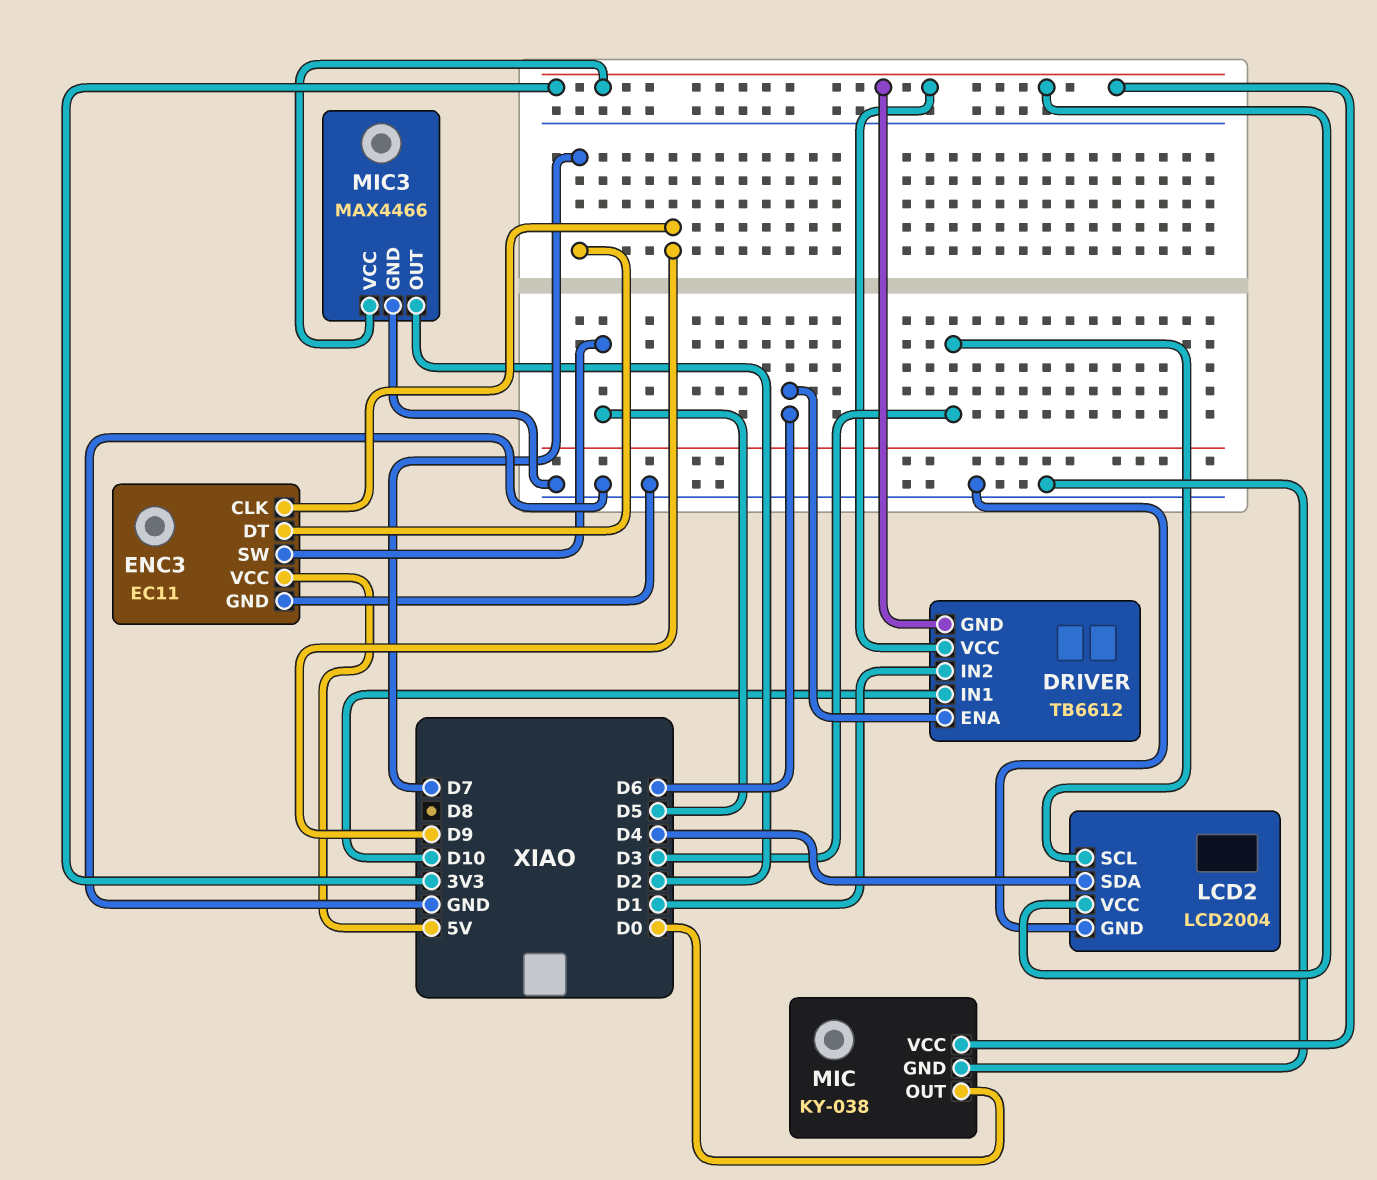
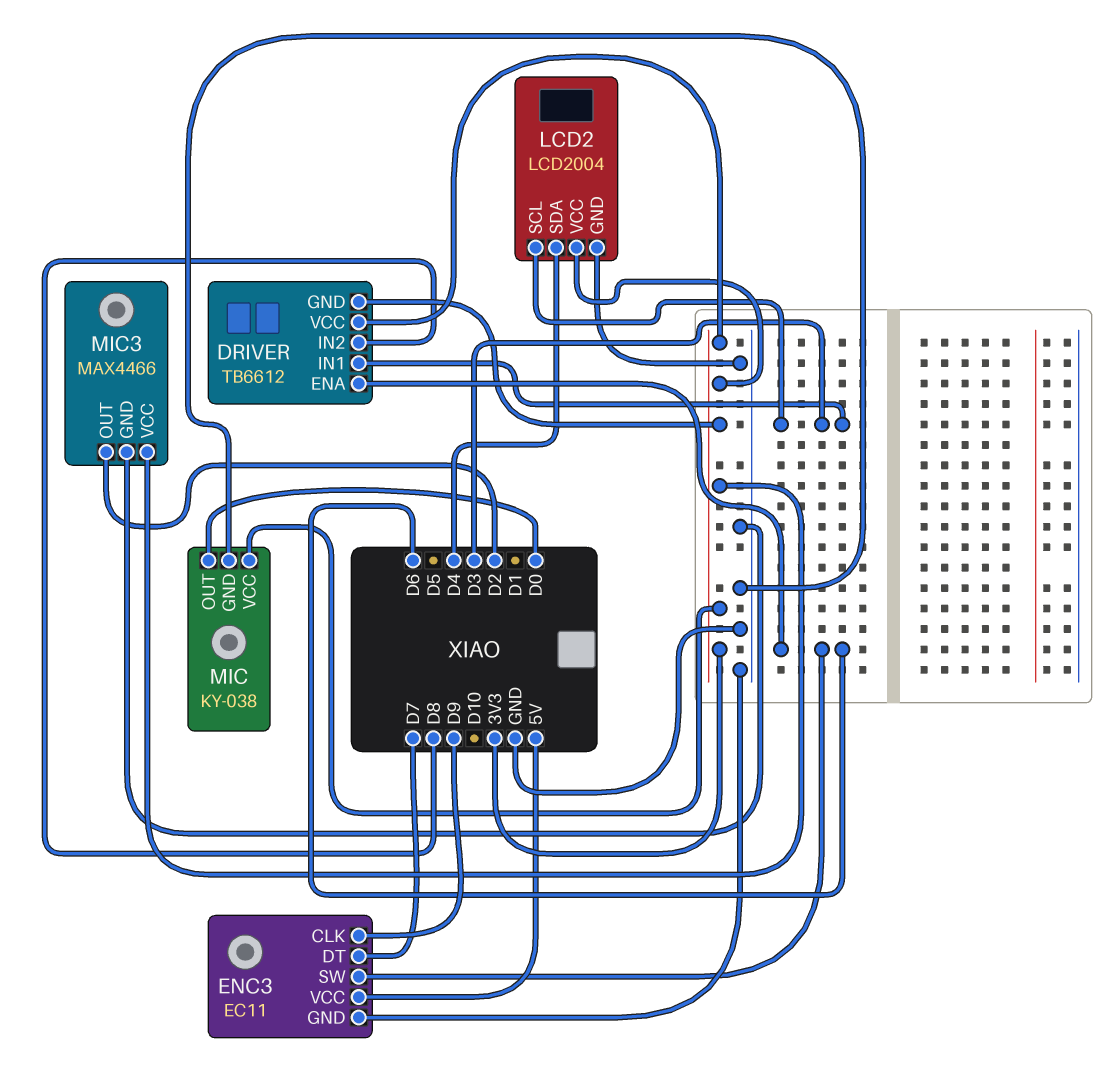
DRIVER pin IN1: D10 -> D3
DRIVER pin IN2: D1 -> D8
ENC3 pin SW: D5 -> D6

